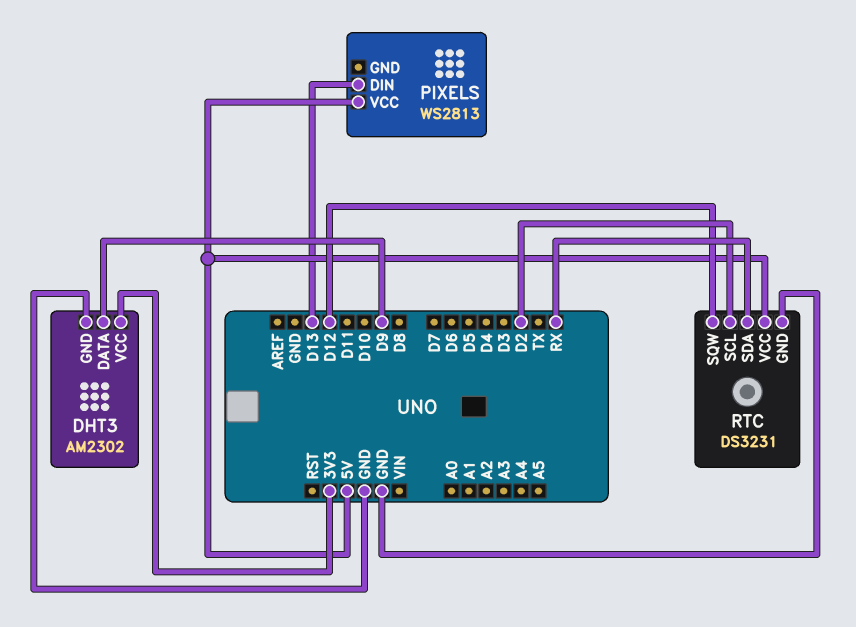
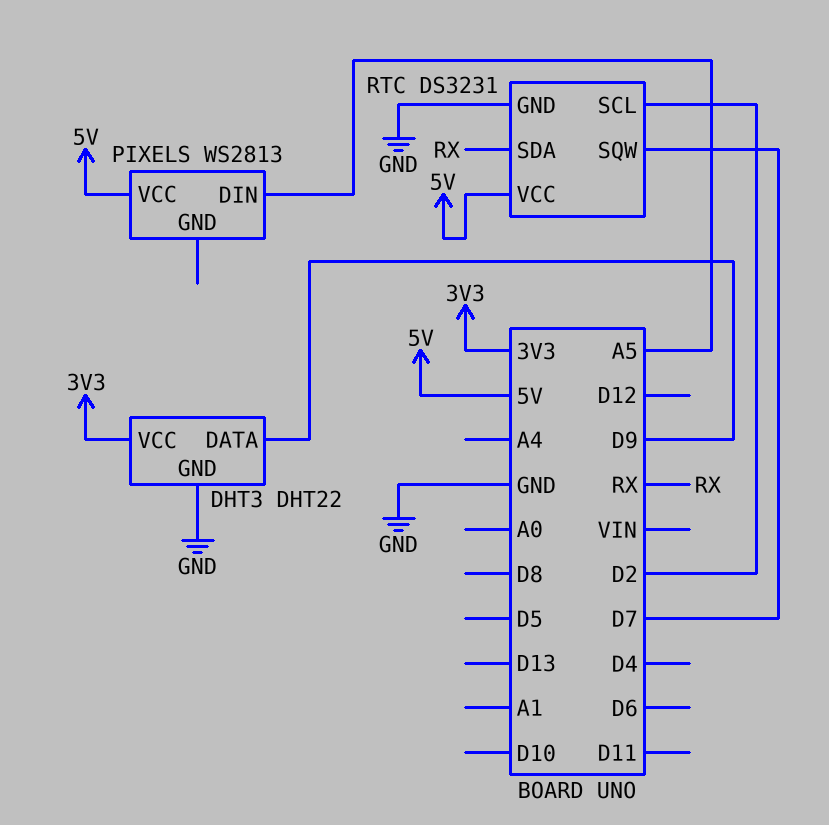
DHT3: AM2302 -> DHT22
PIXELS pin DIN: D13 -> A5
RTC pin SQW: D12 -> D7

